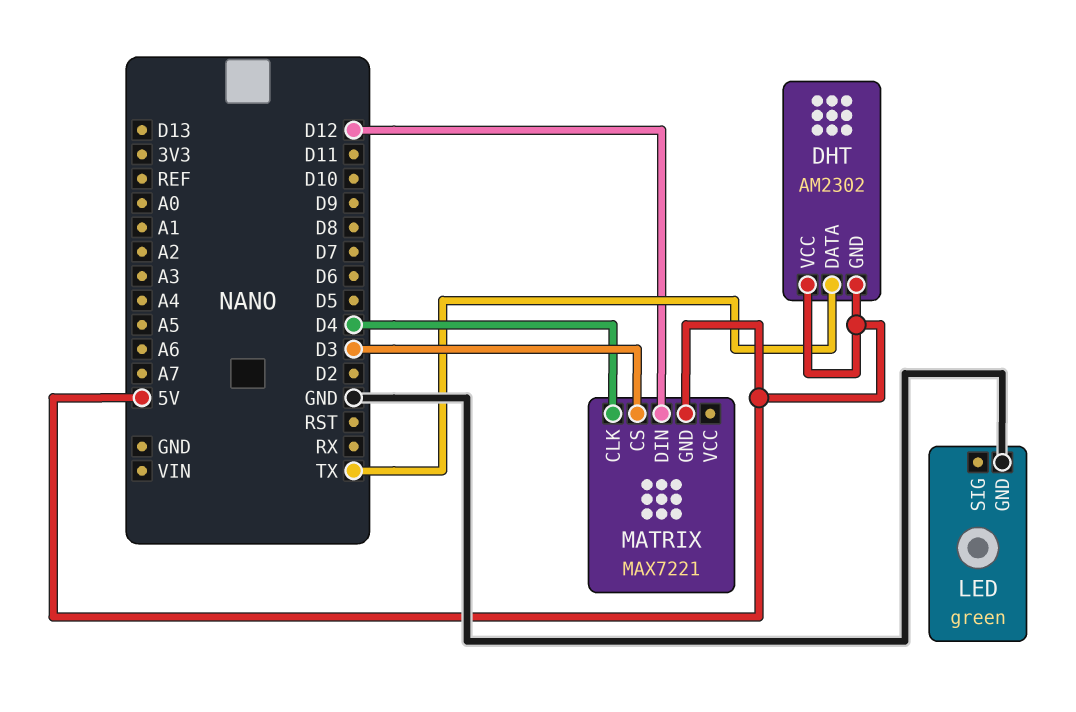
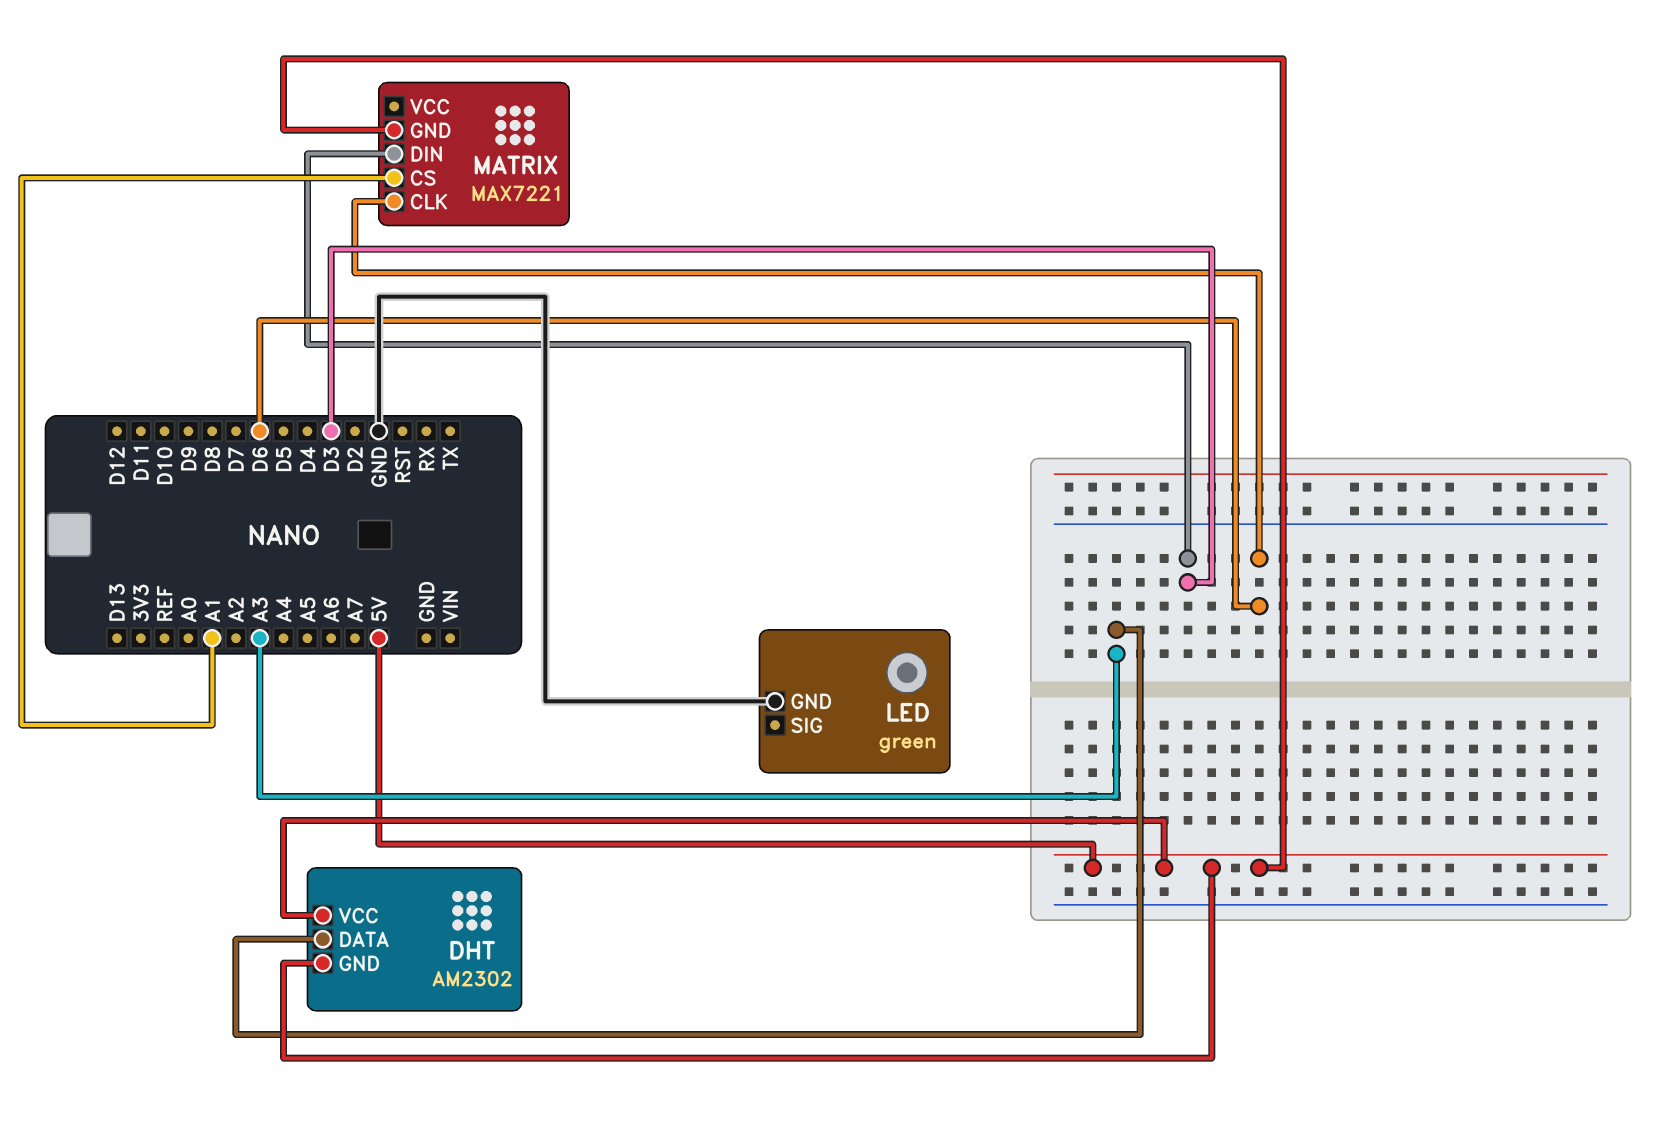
DHT pin DATA: TX -> A3
MATRIX pin CLK: D4 -> D6
MATRIX pin CS: D3 -> A1
MATRIX pin DIN: D12 -> D3

